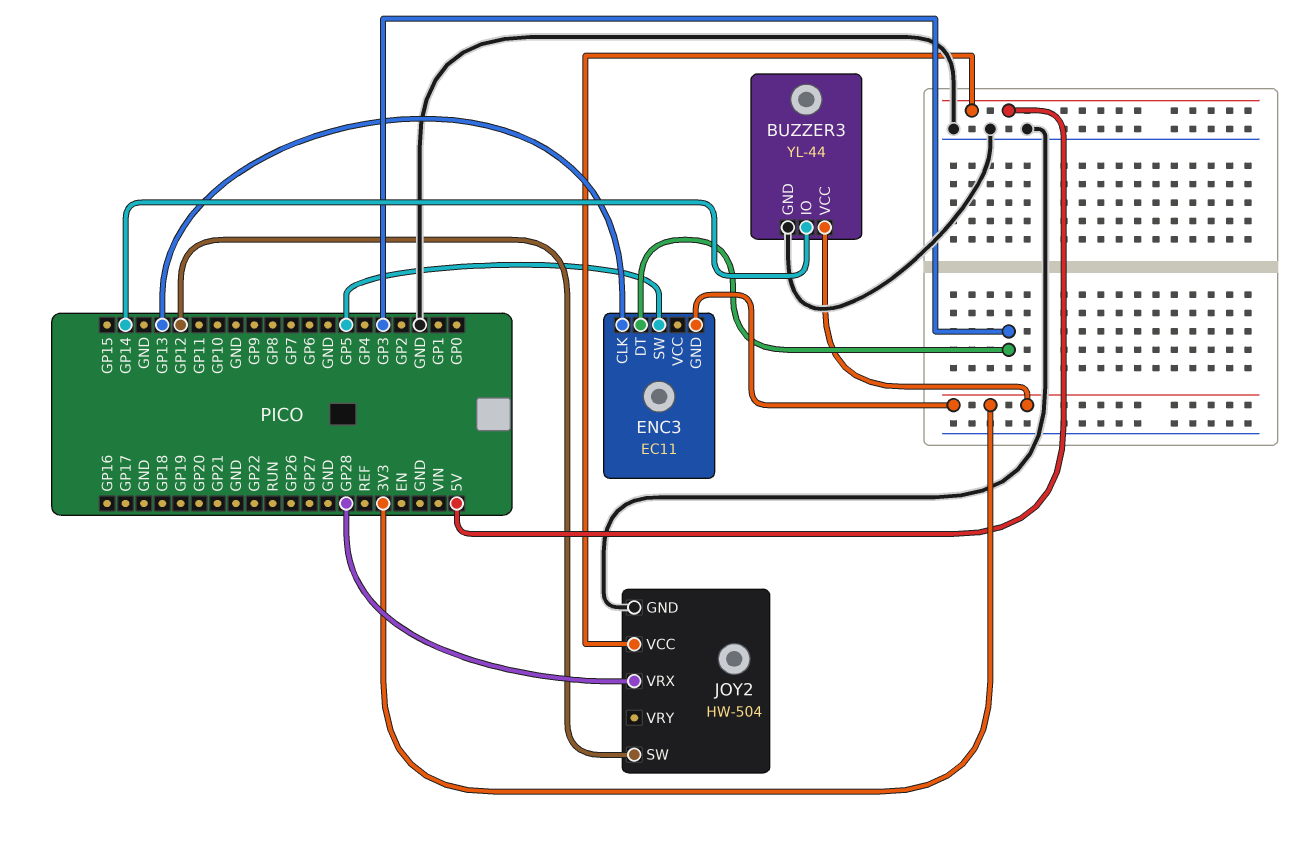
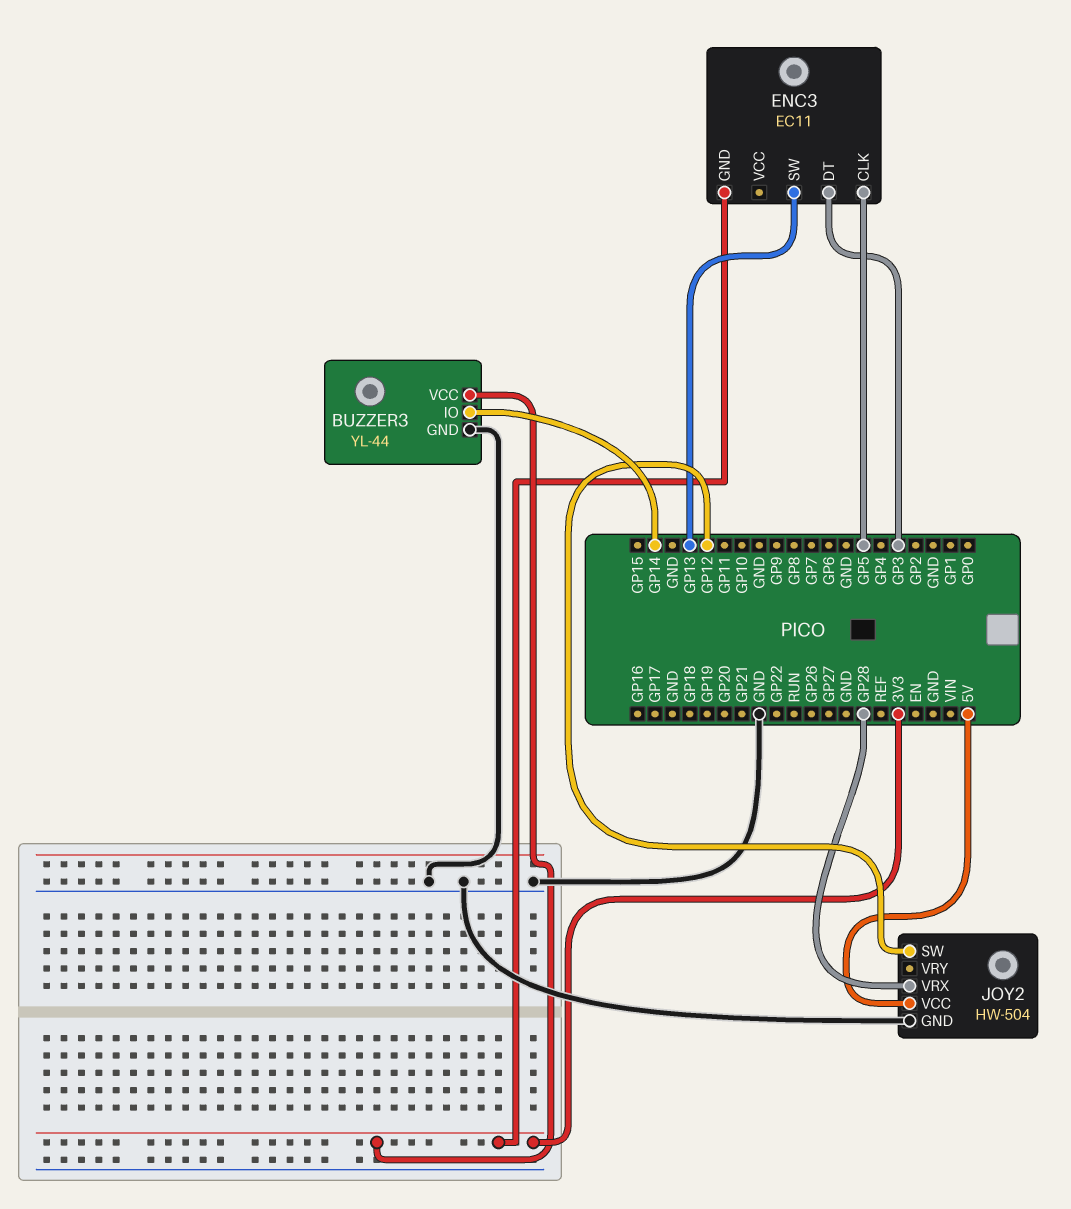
ENC3 pin CLK: GP13 -> GP5
ENC3 pin SW: GP5 -> GP13

